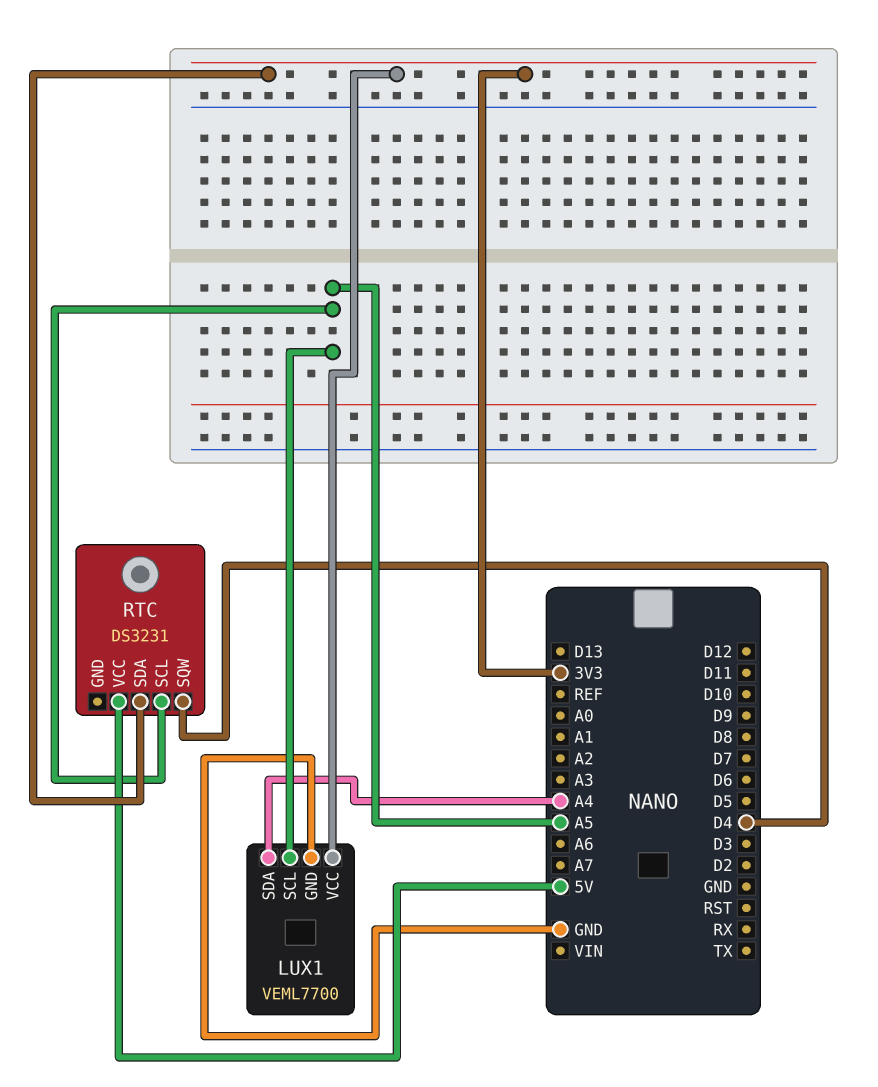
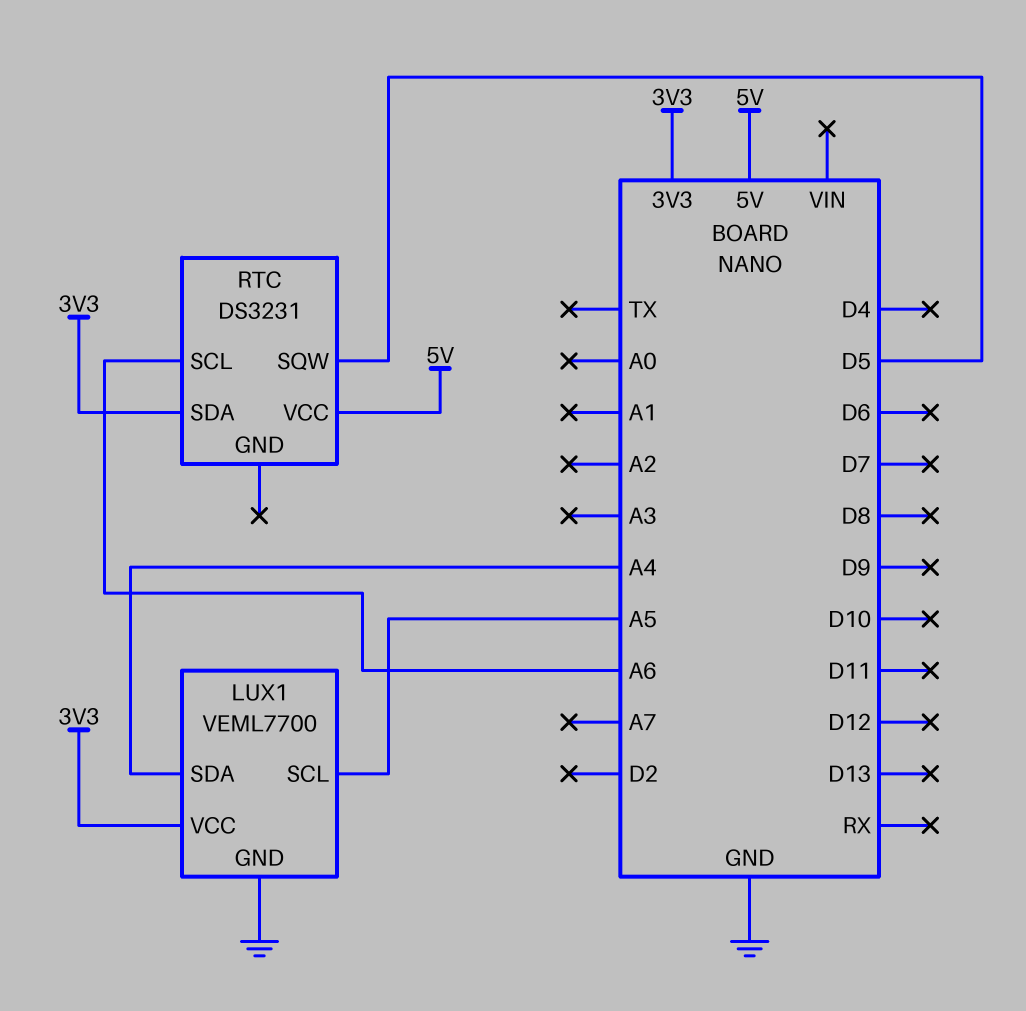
RTC pin SCL: A5 -> A6
RTC pin SQW: D4 -> D5

